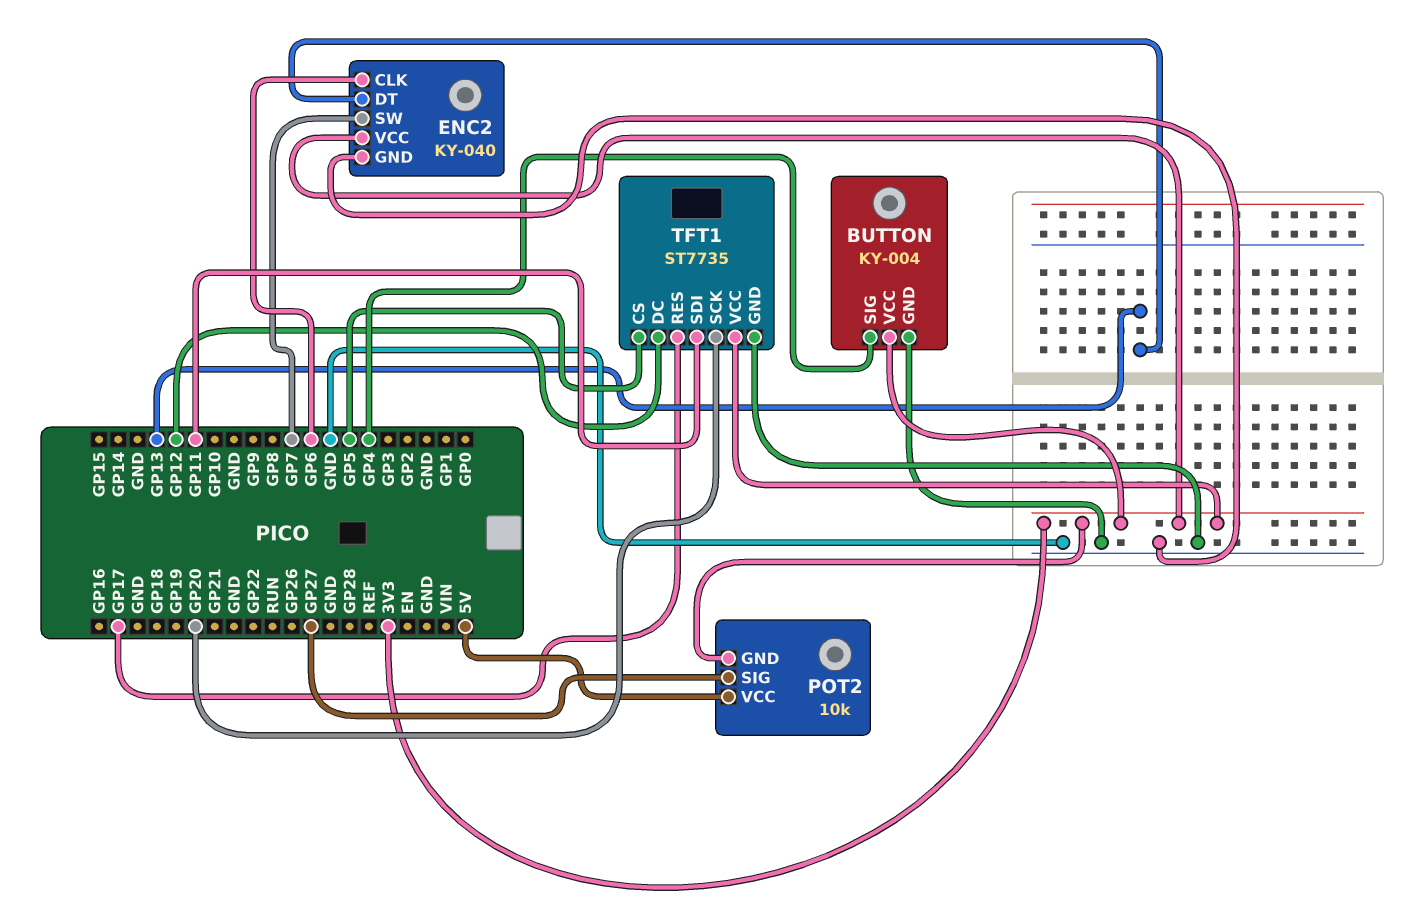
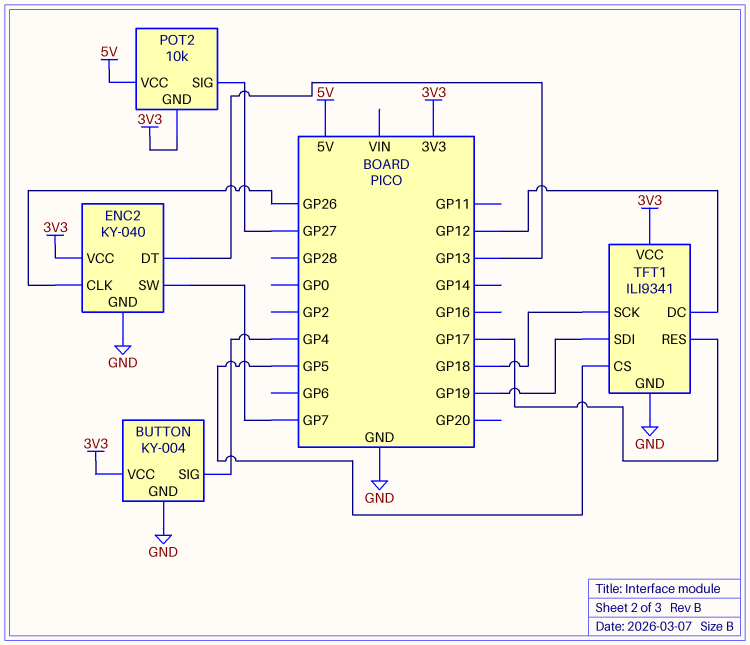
ENC2 pin CLK: GP6 -> GP26
TFT1: ST7735 -> ILI9341
TFT1 pin SCK: GP20 -> GP18
TFT1 pin SDI: GP11 -> GP19

